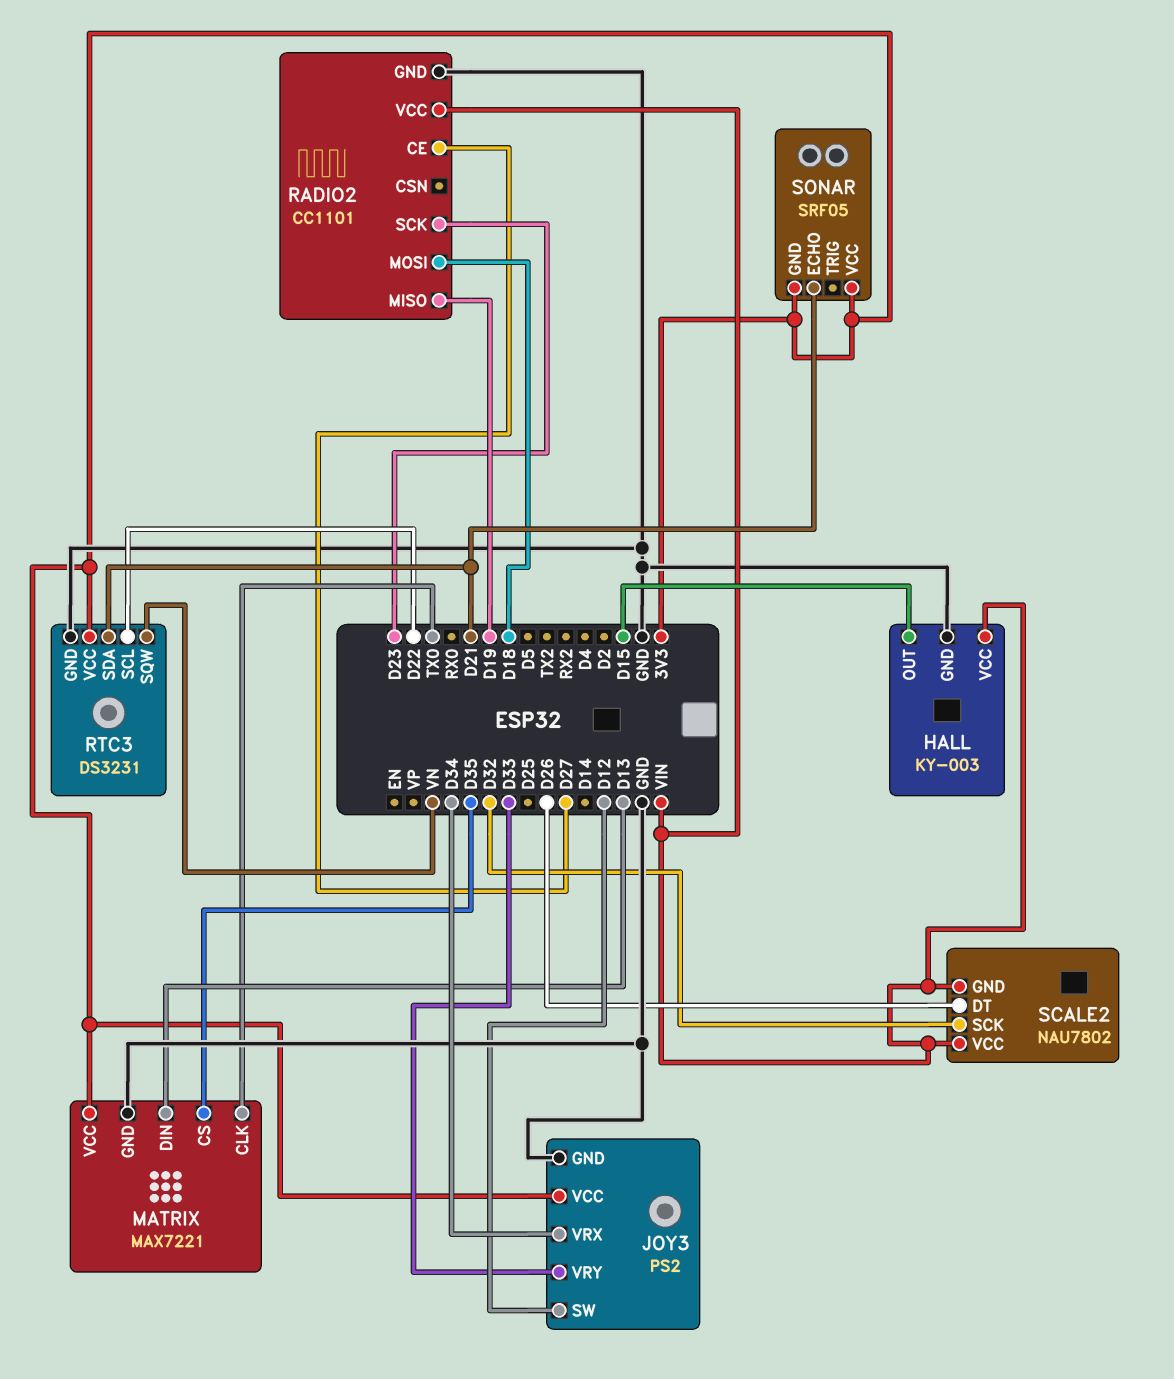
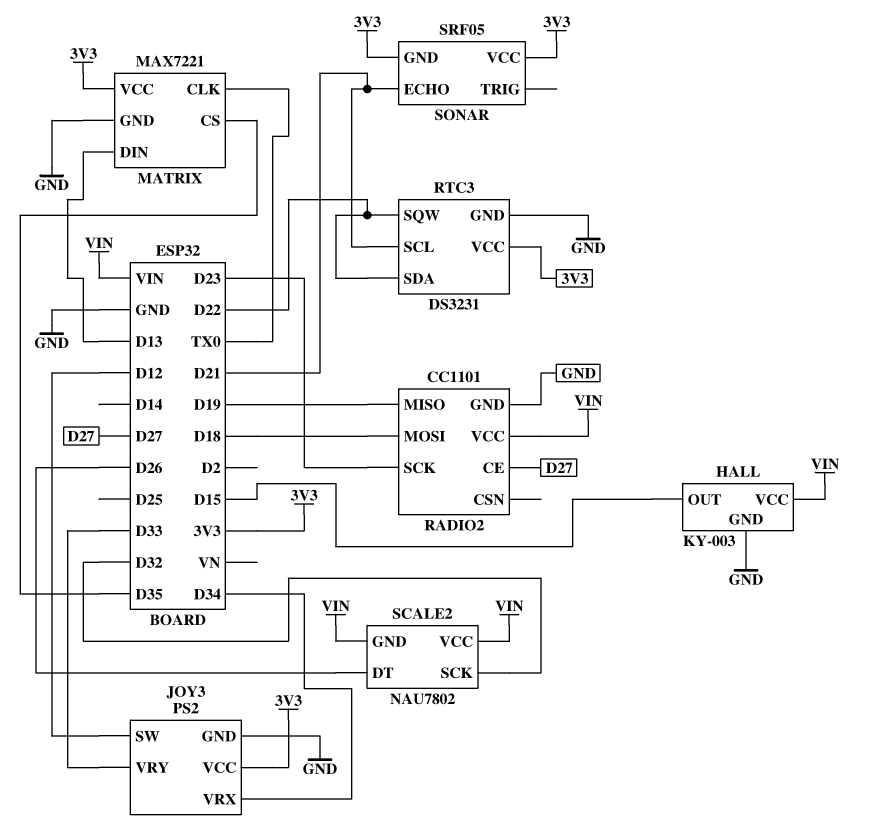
RTC3 pin SCL: D22 -> D21
RTC3 pin SDA: D21 -> D22
RTC3 pin SQW: VN -> D22

